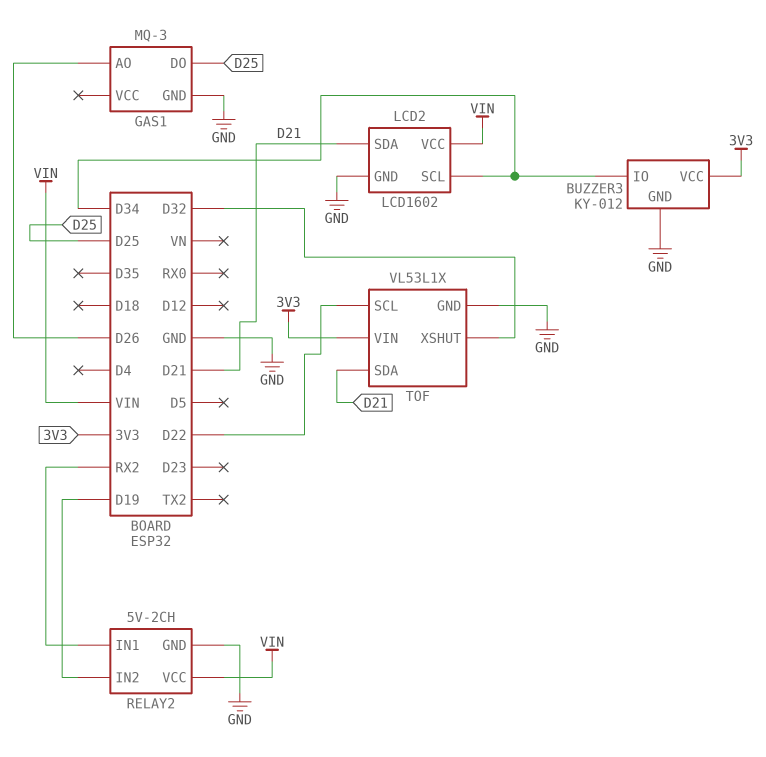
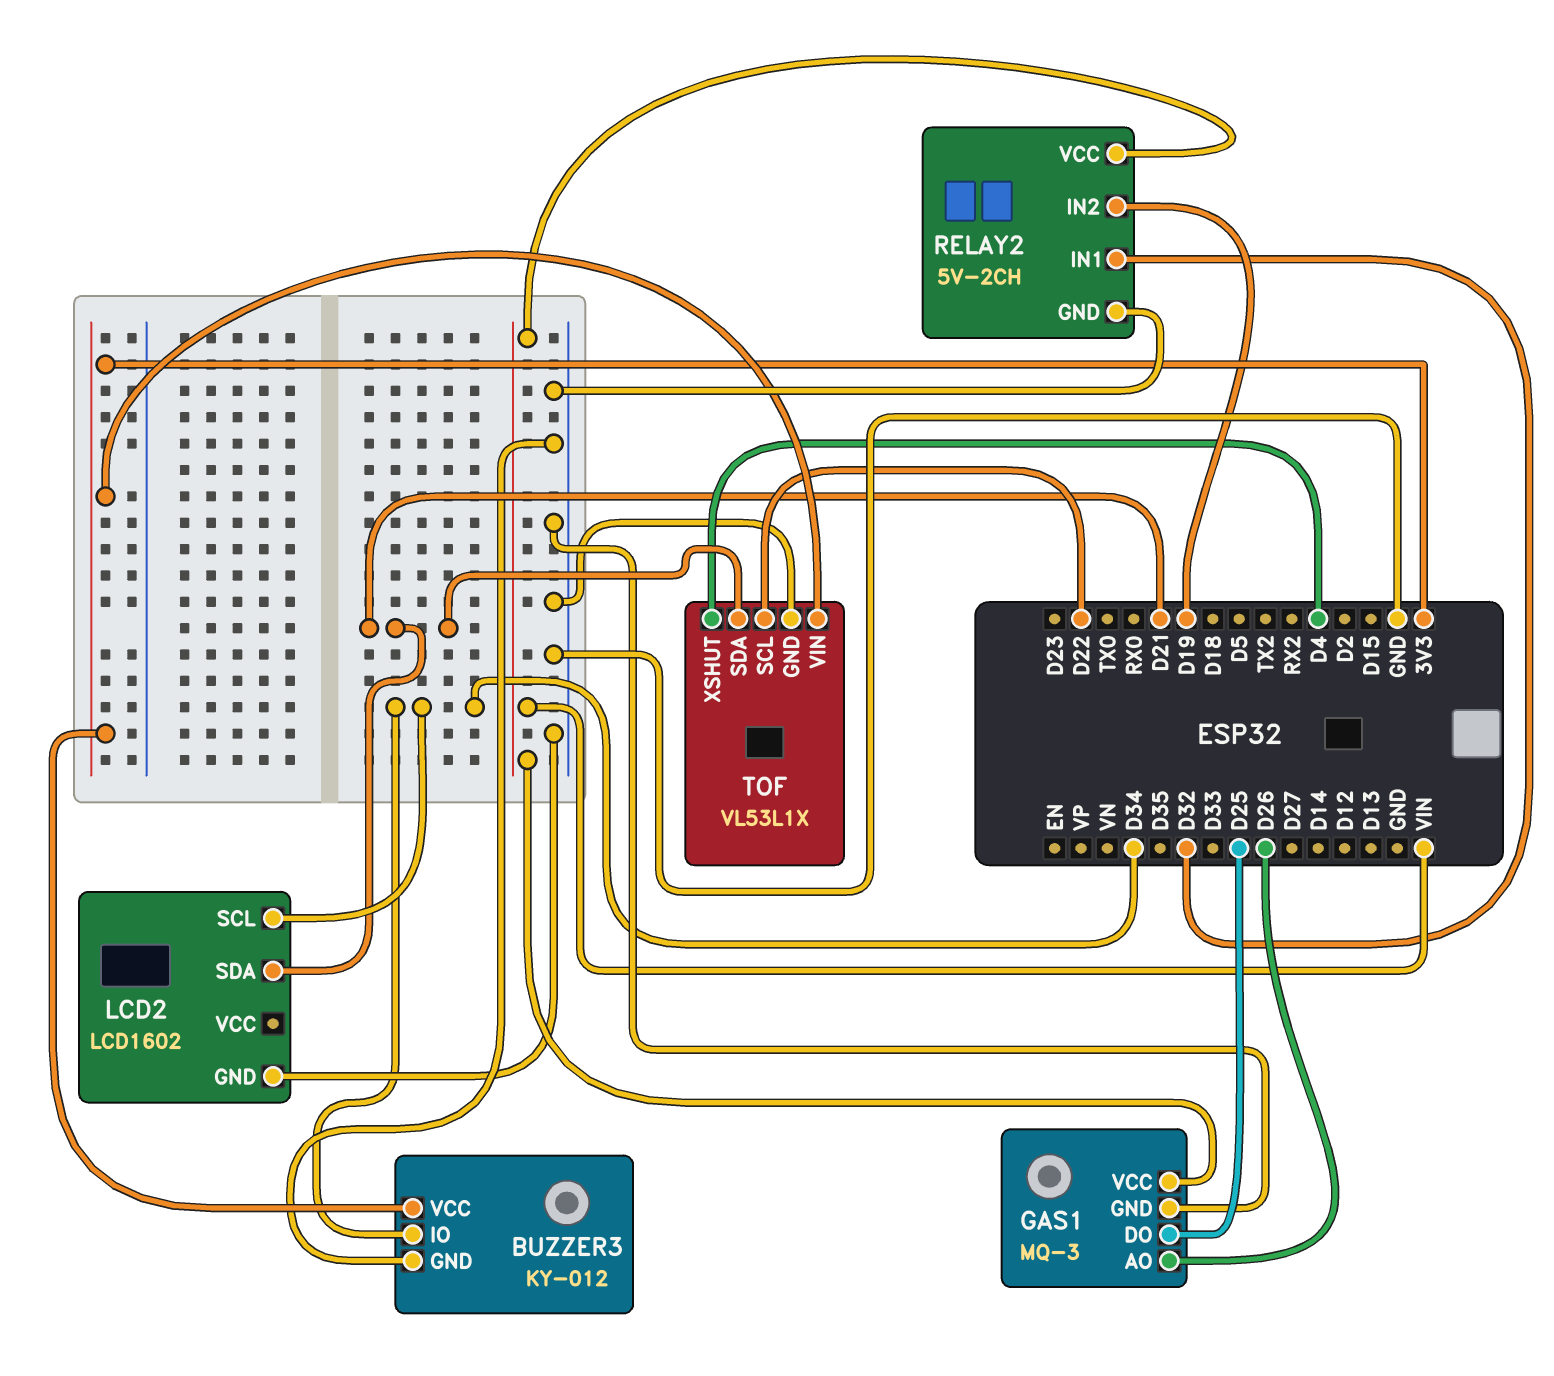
GAS1 pin VCC: none -> VIN
LCD2 pin VCC: VIN -> none
RELAY2 pin IN1: RX2 -> D32
TOF pin XSHUT: D32 -> D4

